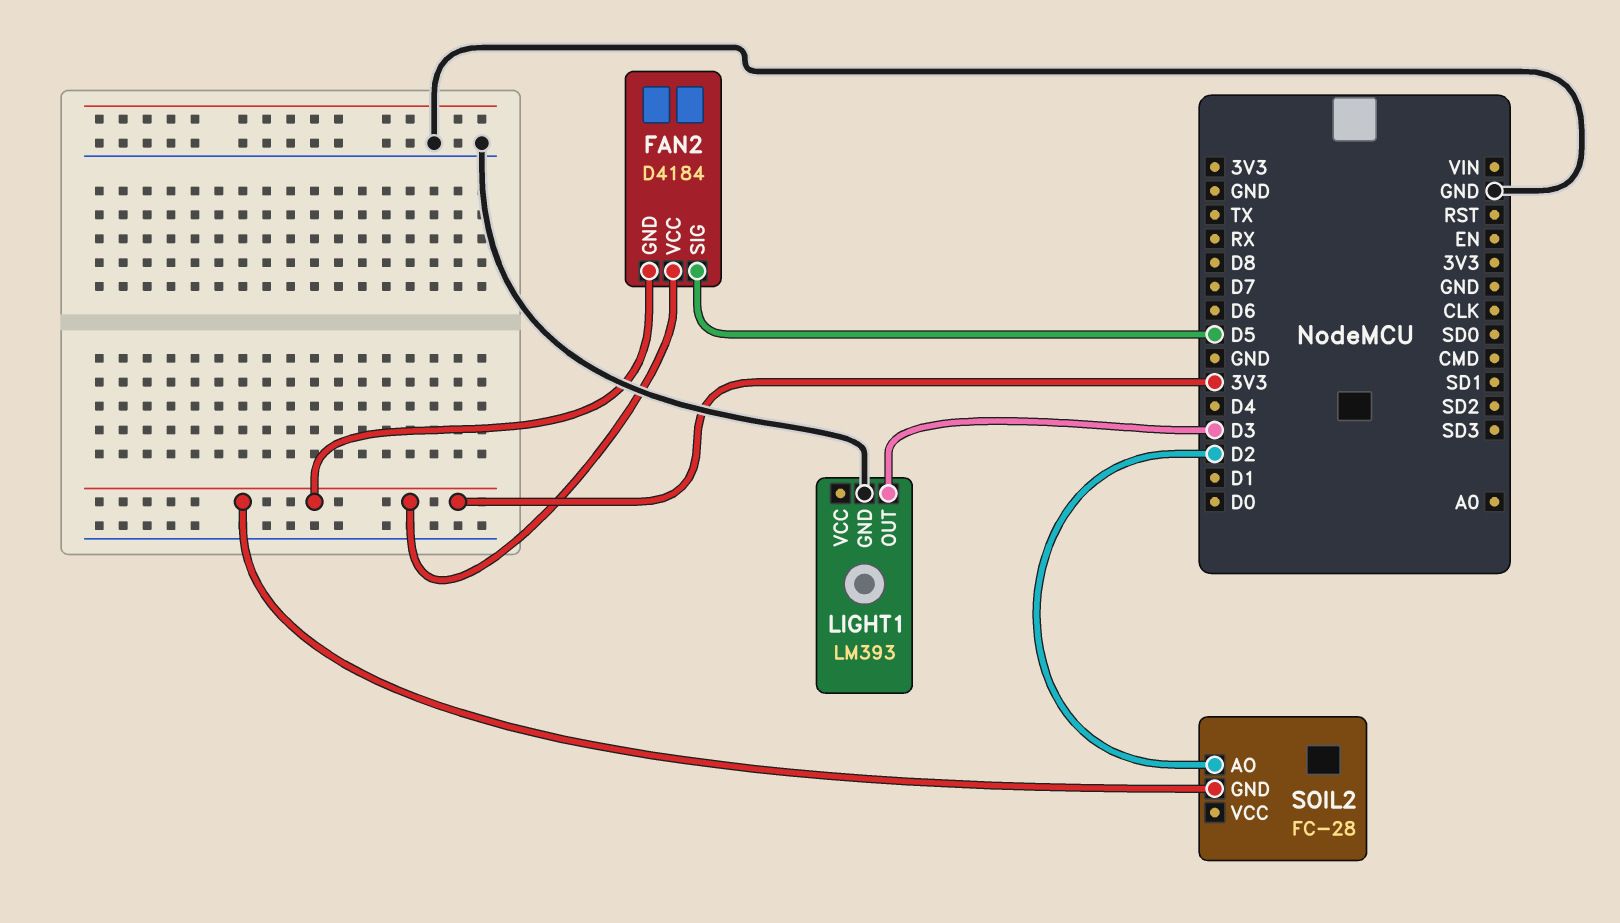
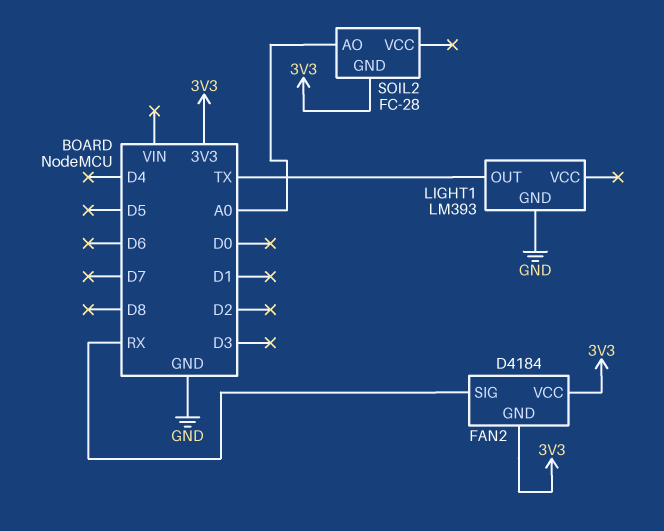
FAN2 pin SIG: D5 -> RX
LIGHT1 pin OUT: D3 -> TX
SOIL2 pin AO: D2 -> A0

